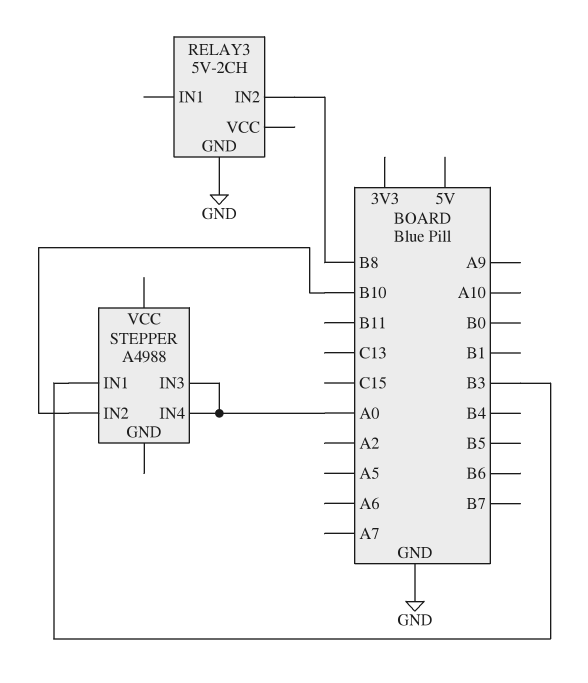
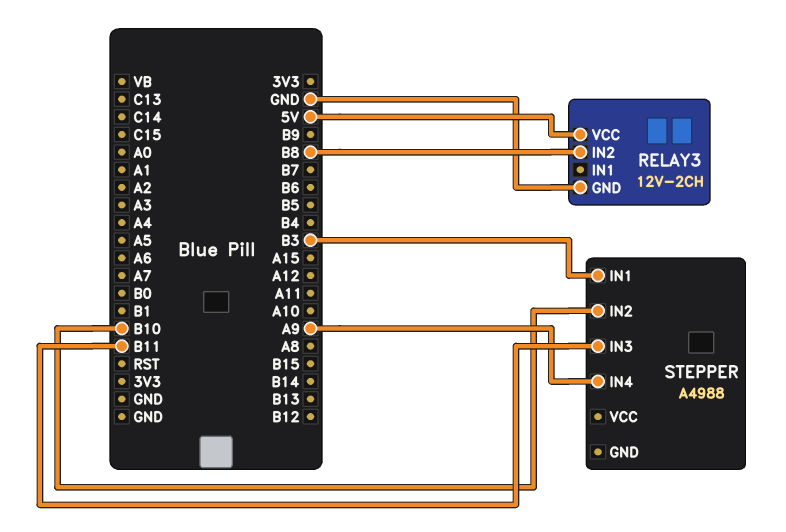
RELAY3: 5V-2CH -> 12V-2CH
RELAY3 pin VCC: none -> 5V
STEPPER pin IN3: A0 -> B11
STEPPER pin IN4: A0 -> A9

